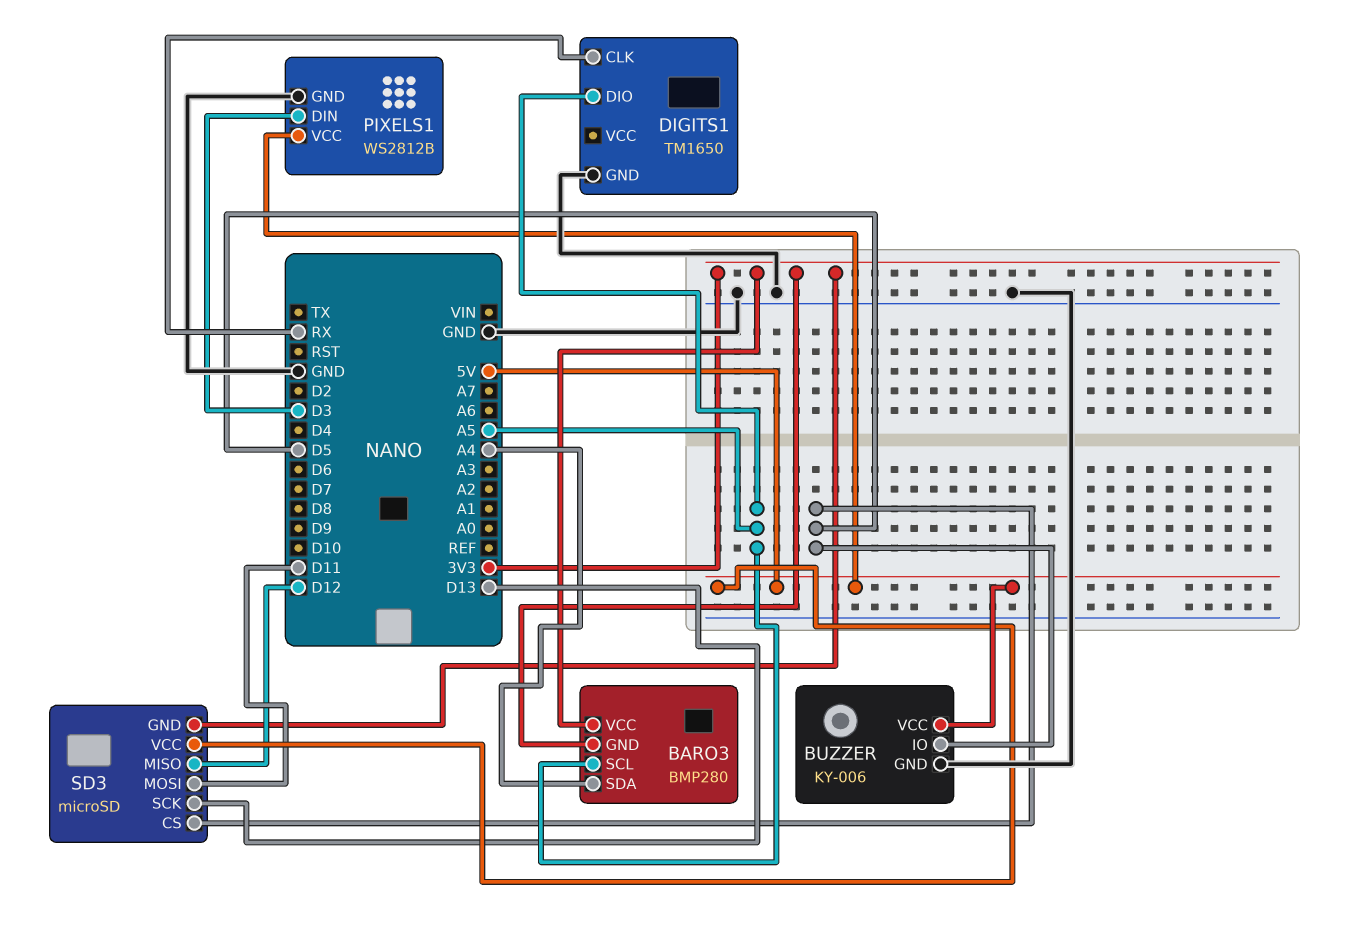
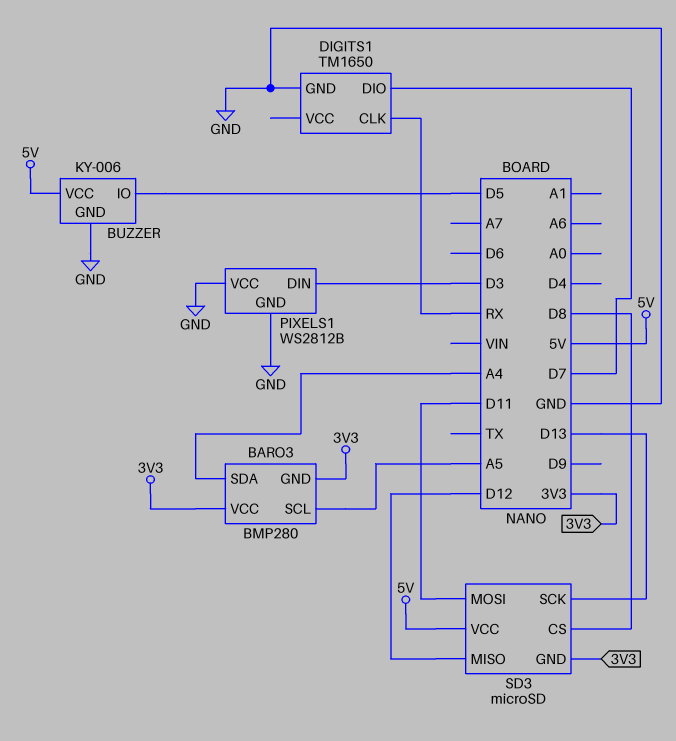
DIGITS1 pin DIO: A5 -> D7
PIXELS1 pin VCC: 5V -> GND
SD3 pin CS: D5 -> D8

